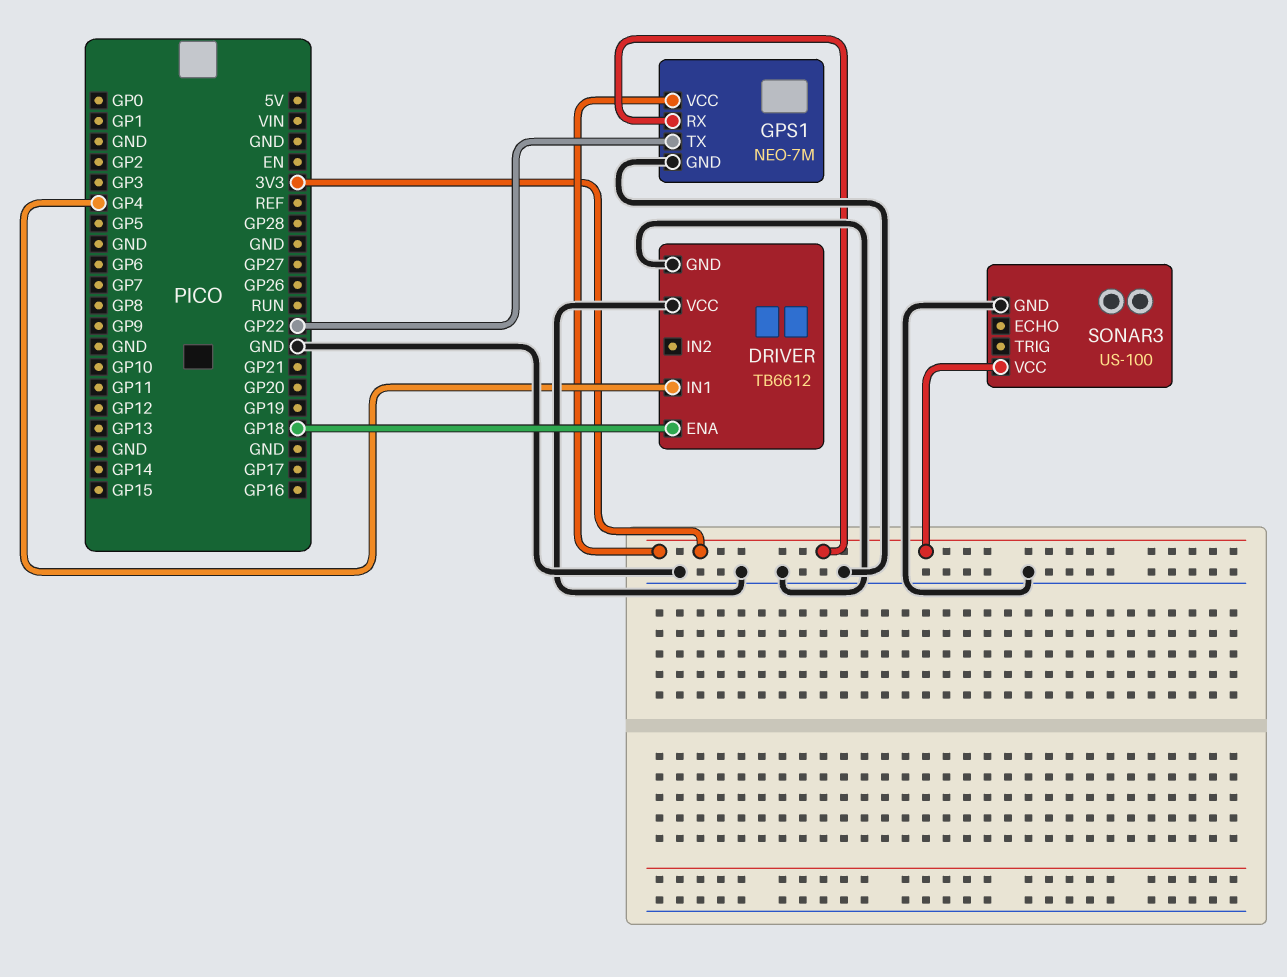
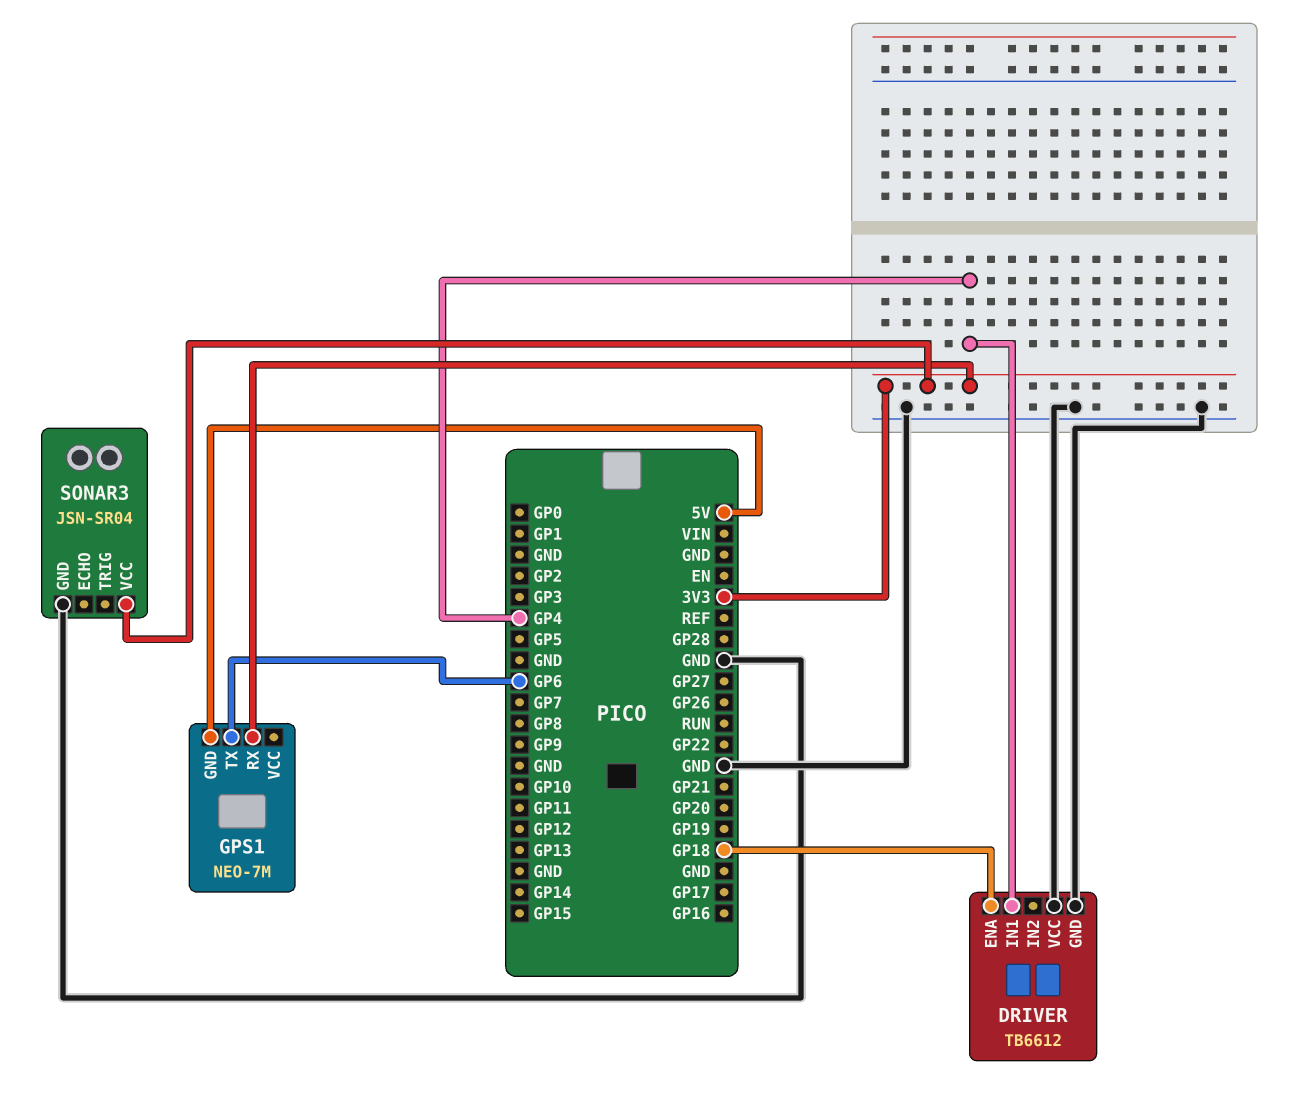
GPS1 pin GND: GND -> 5V
GPS1 pin TX: GP22 -> GP6
GPS1 pin VCC: 3V3 -> none
SONAR3: US-100 -> JSN-SR04

